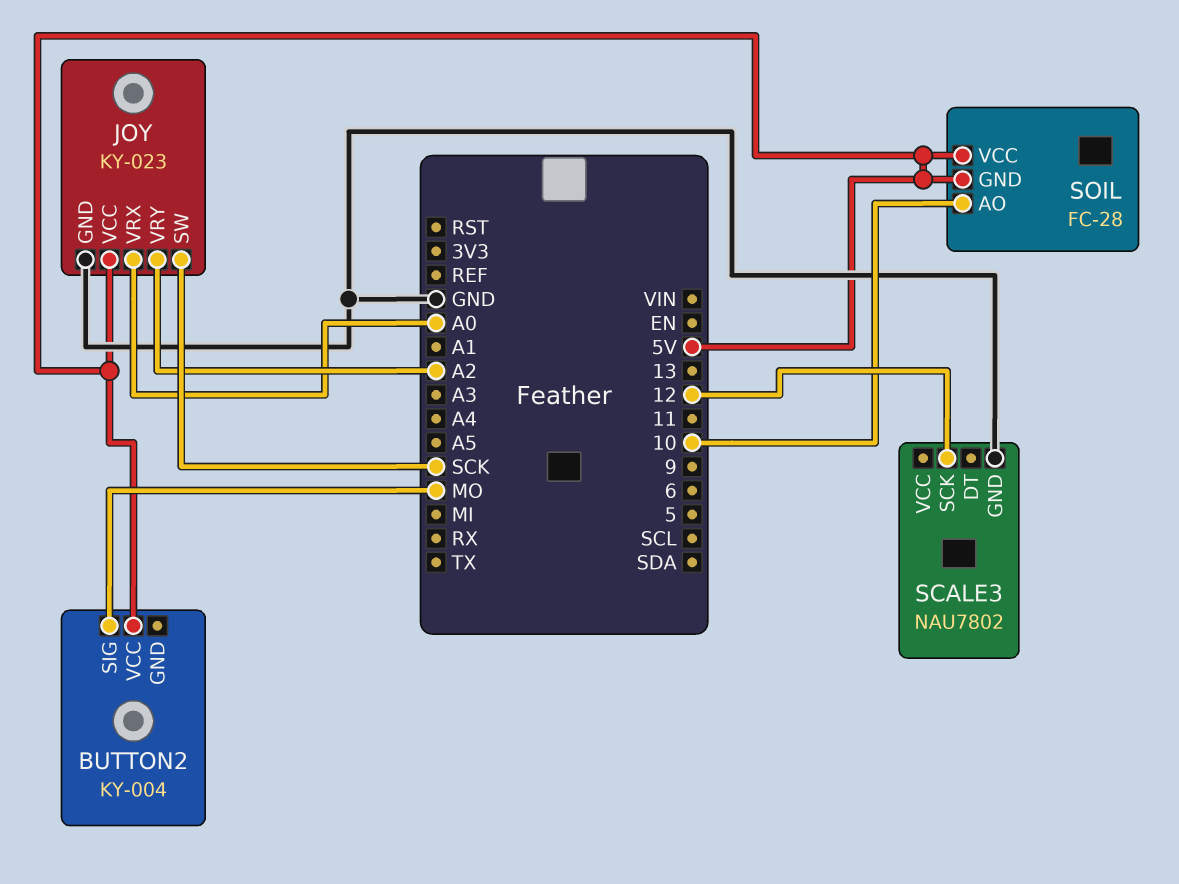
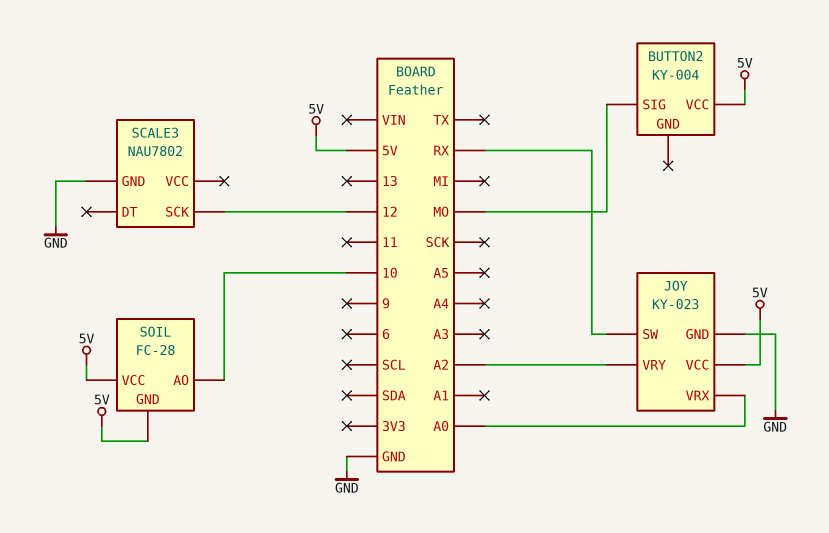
JOY pin SW: SCK -> RX

